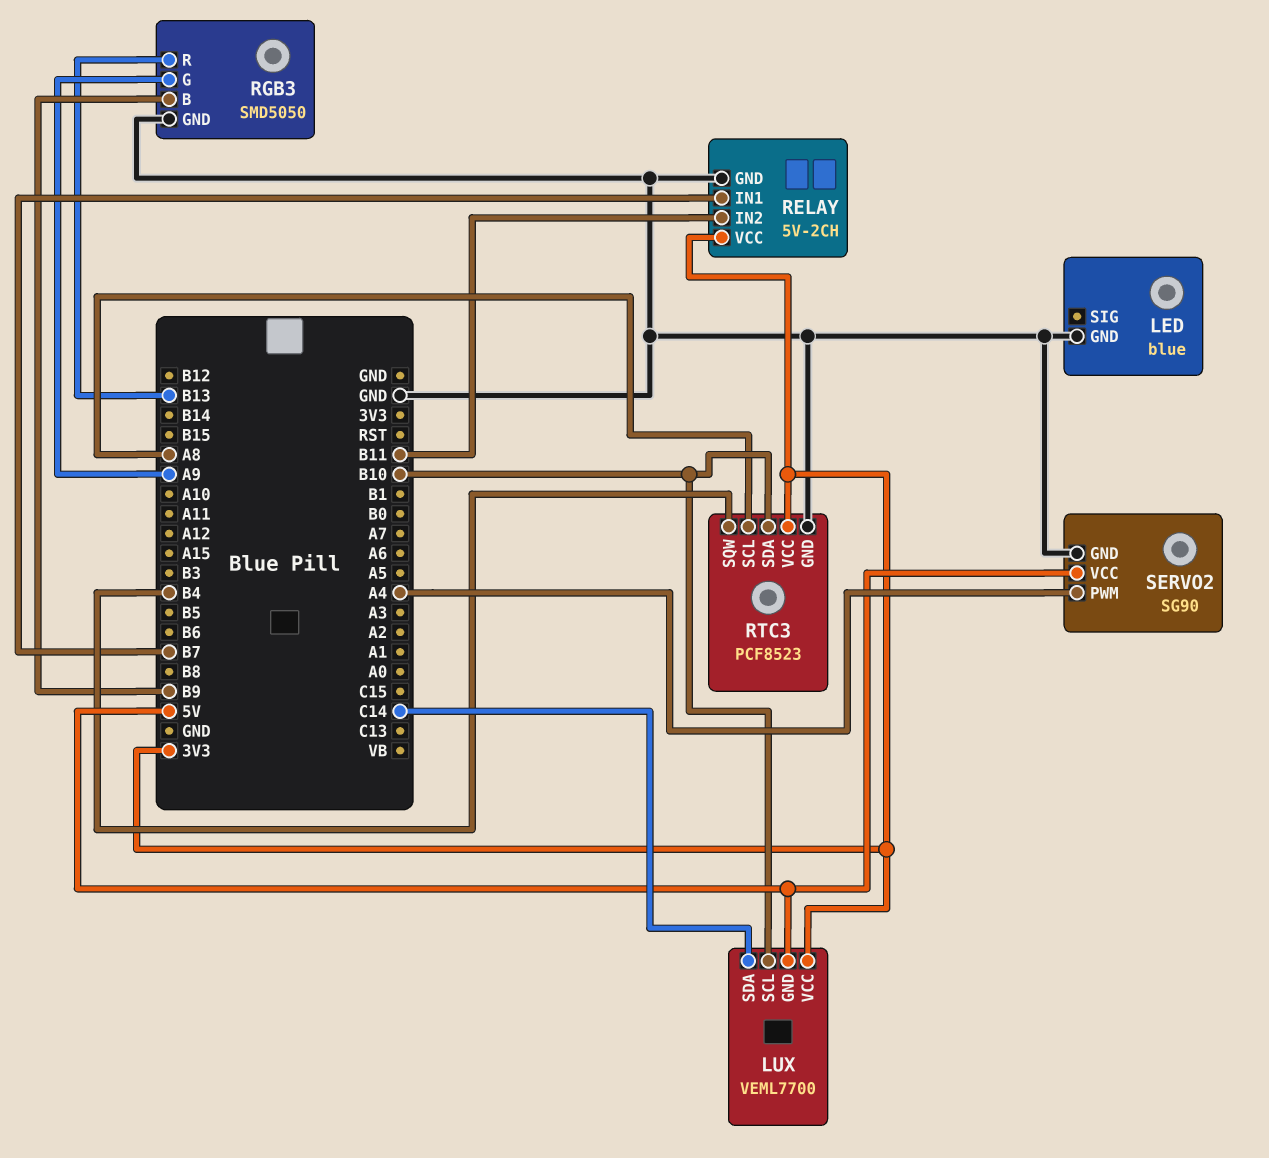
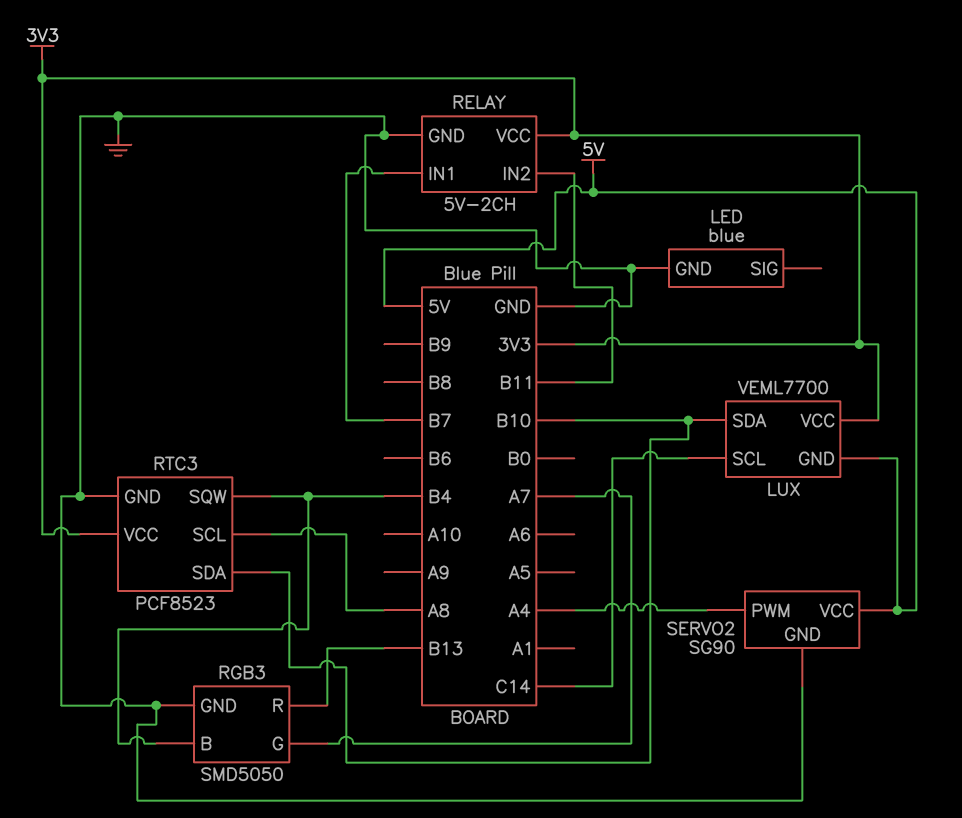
LUX pin SCL: B10 -> C14
LUX pin SDA: C14 -> B10
RGB3 pin B: B9 -> B4
RGB3 pin G: A9 -> A7

